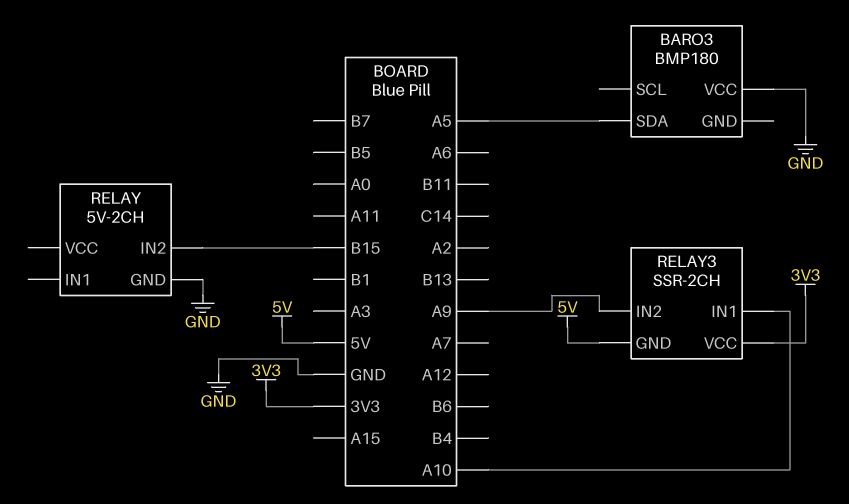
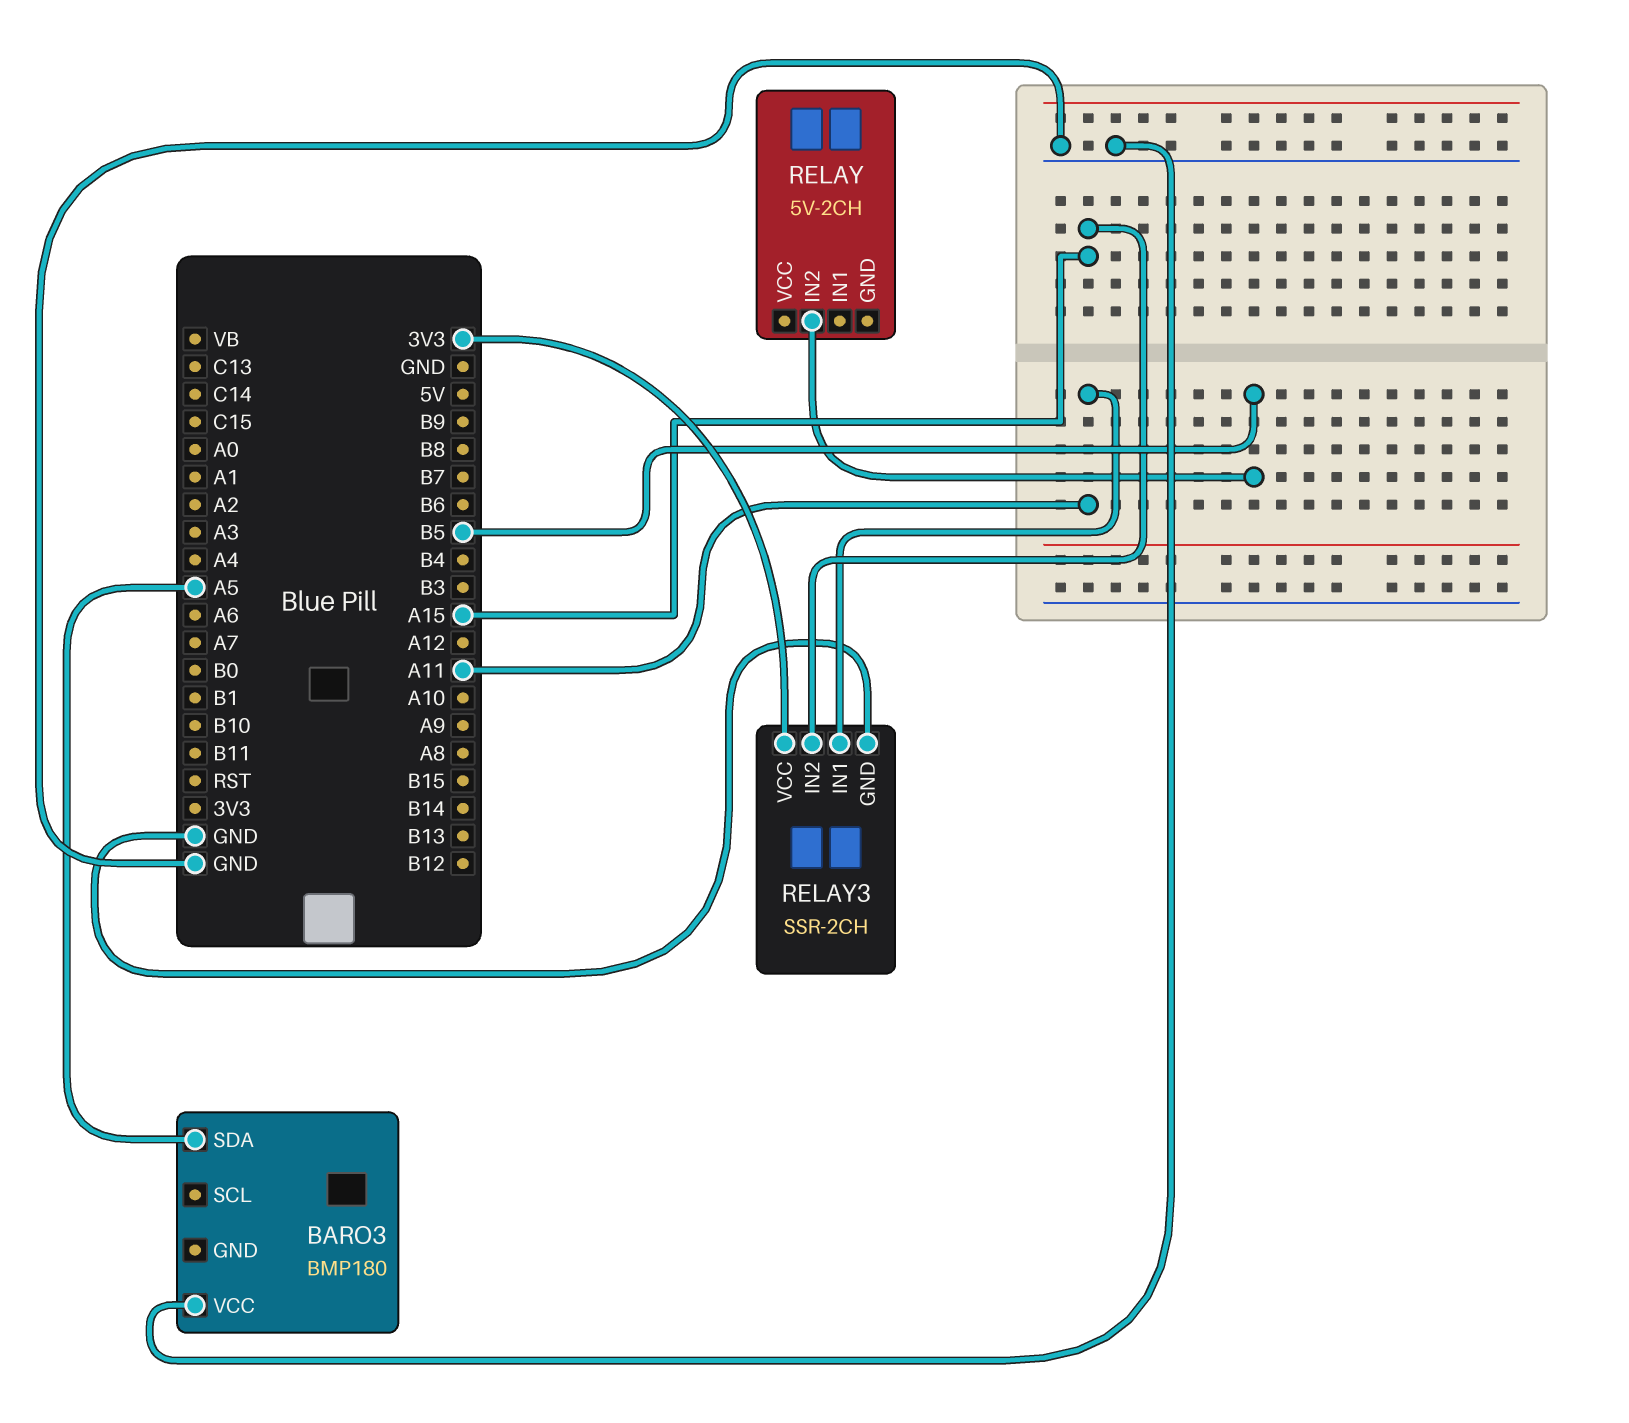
RELAY pin GND: GND -> none
RELAY pin IN2: B15 -> B5
RELAY3 pin GND: 5V -> GND
RELAY3 pin IN1: A10 -> A11
RELAY3 pin IN2: A9 -> A15

